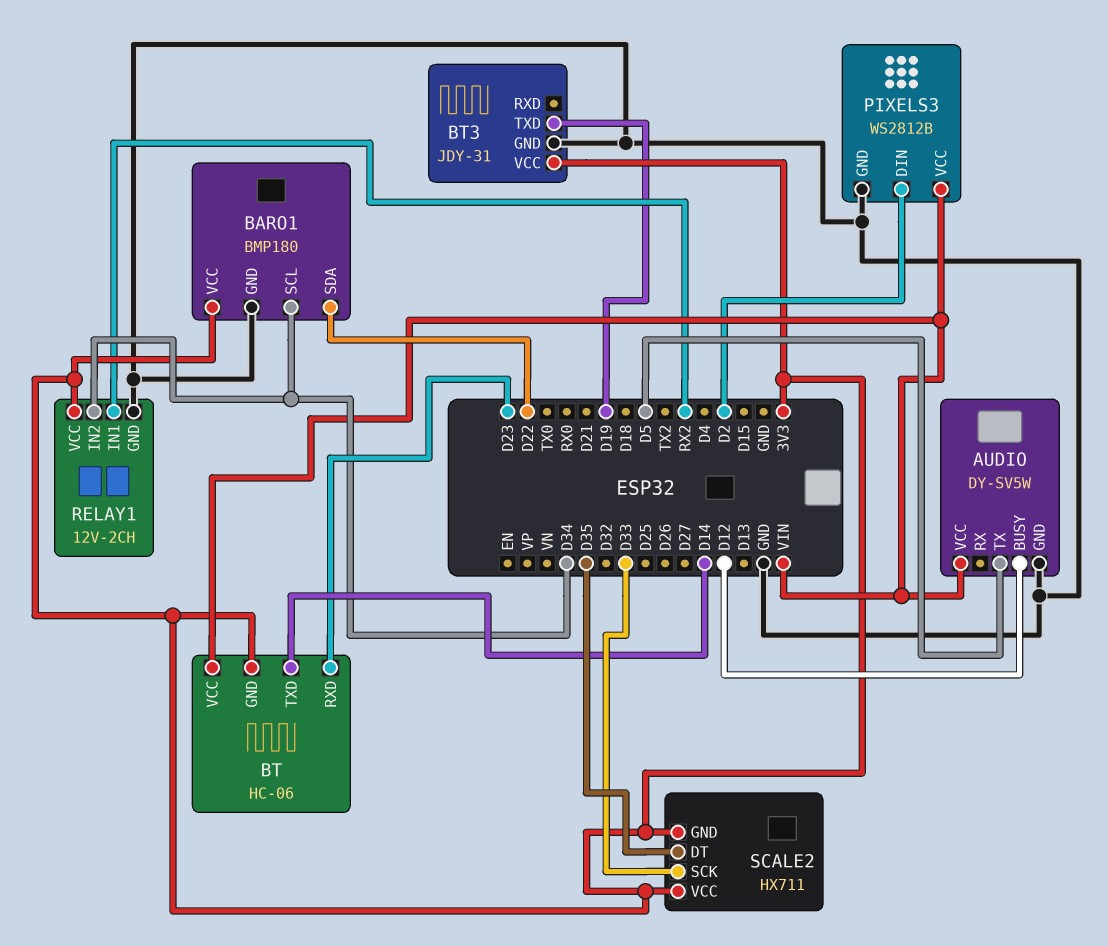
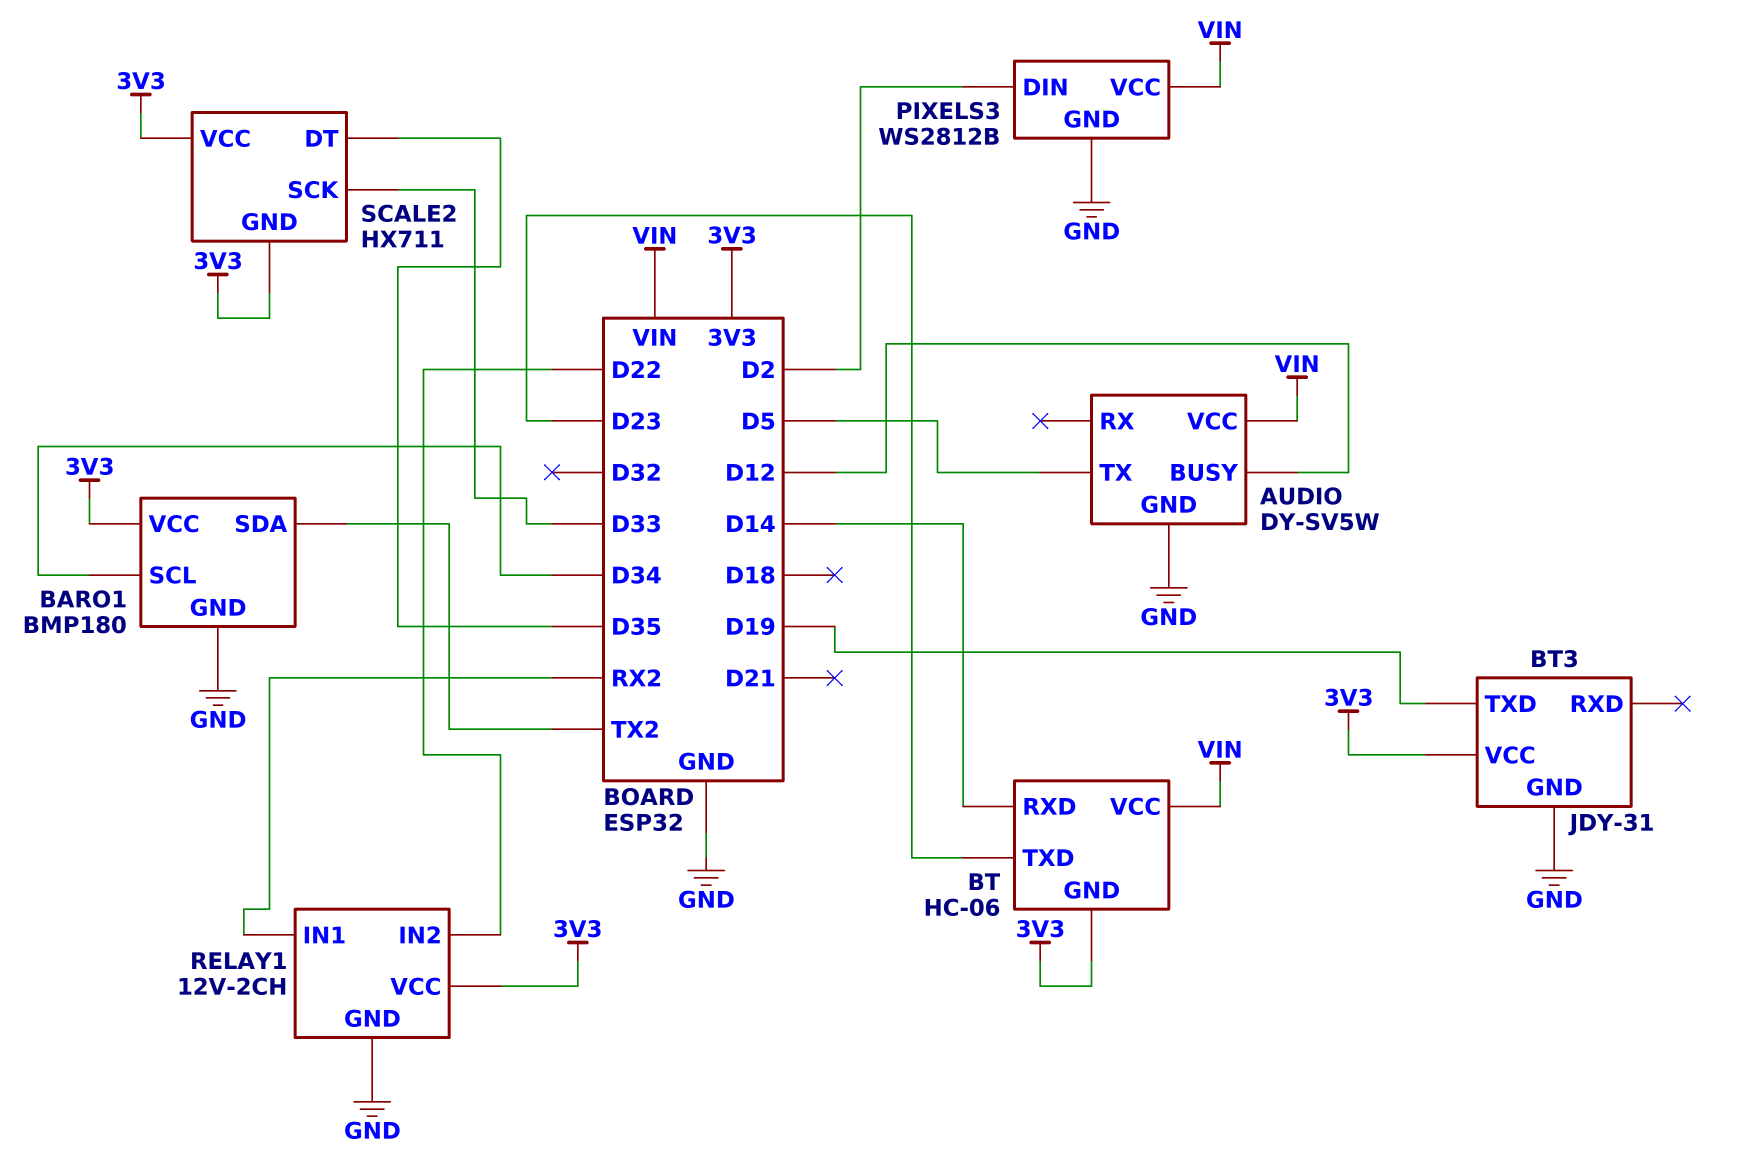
BARO1 pin SDA: D22 -> TX2
BT pin RXD: D23 -> D14
BT pin TXD: D14 -> D23
RELAY1 pin IN2: D34 -> D22

